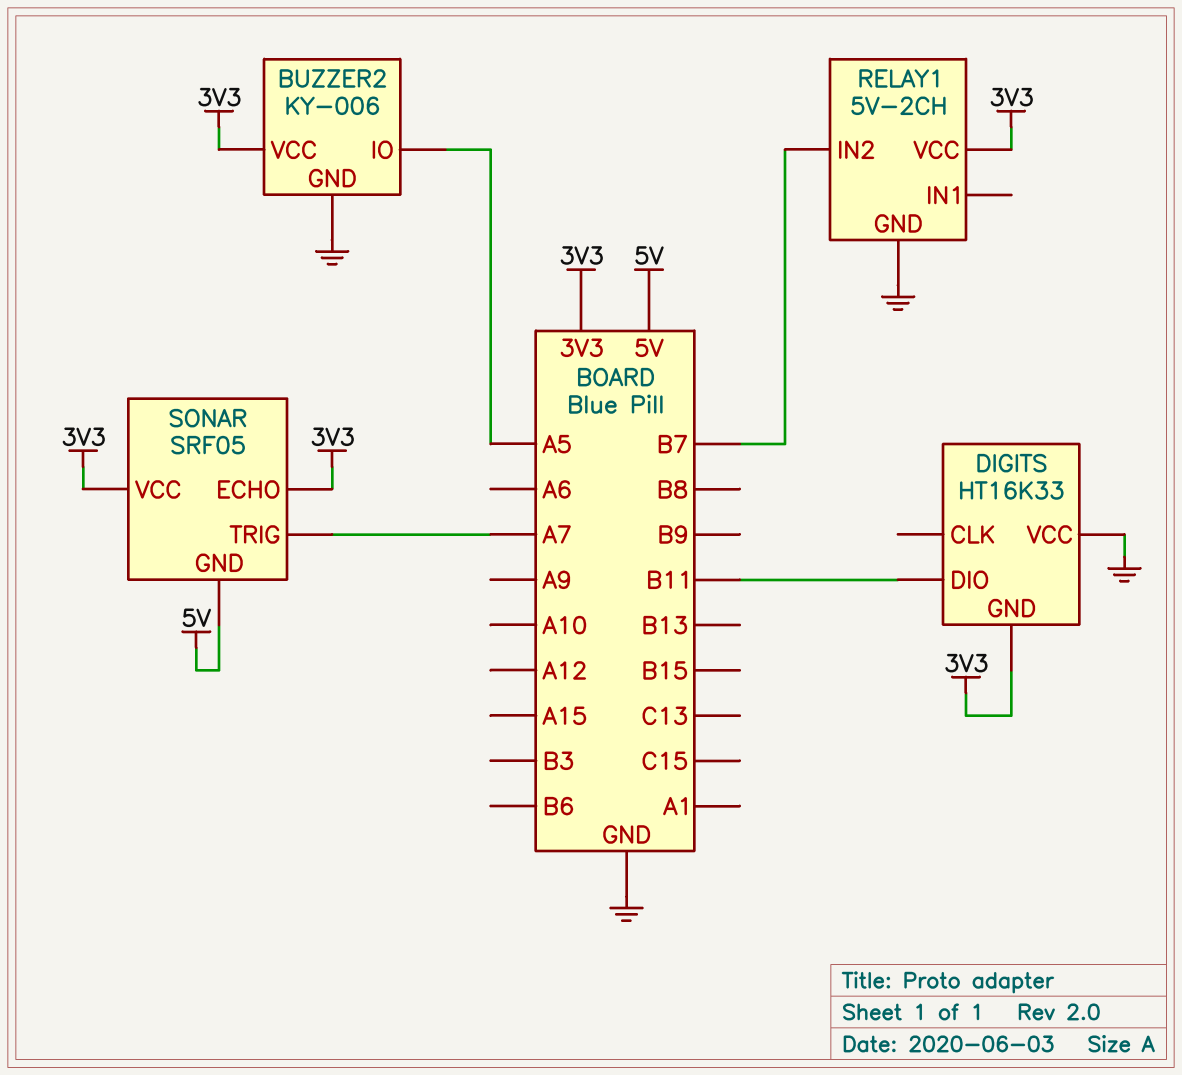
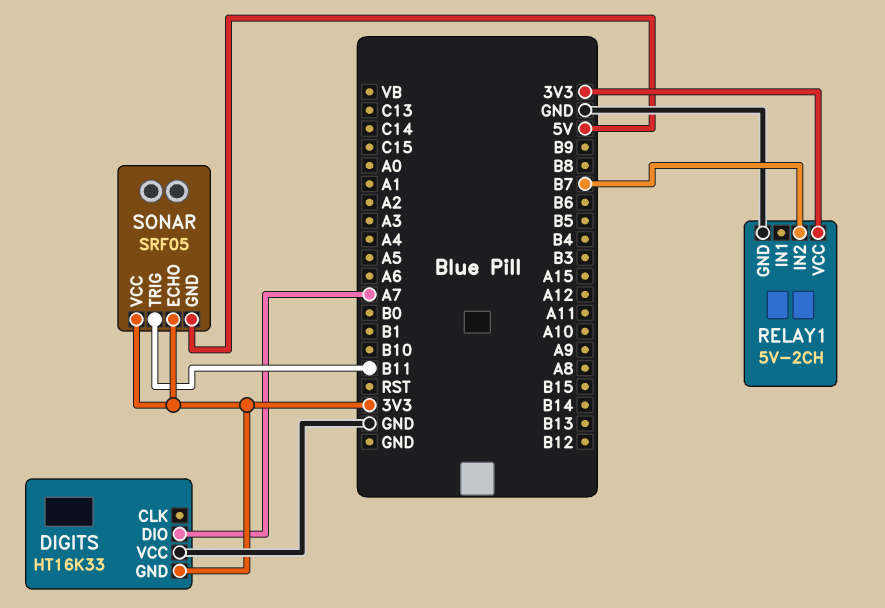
BUZZER2: KY-006 -> none
BUZZER2 pin GND: GND -> none
BUZZER2 pin IO: A5 -> none
BUZZER2 pin VCC: 3V3 -> none
DIGITS pin DIO: B11 -> A7
SONAR pin TRIG: A7 -> B11

